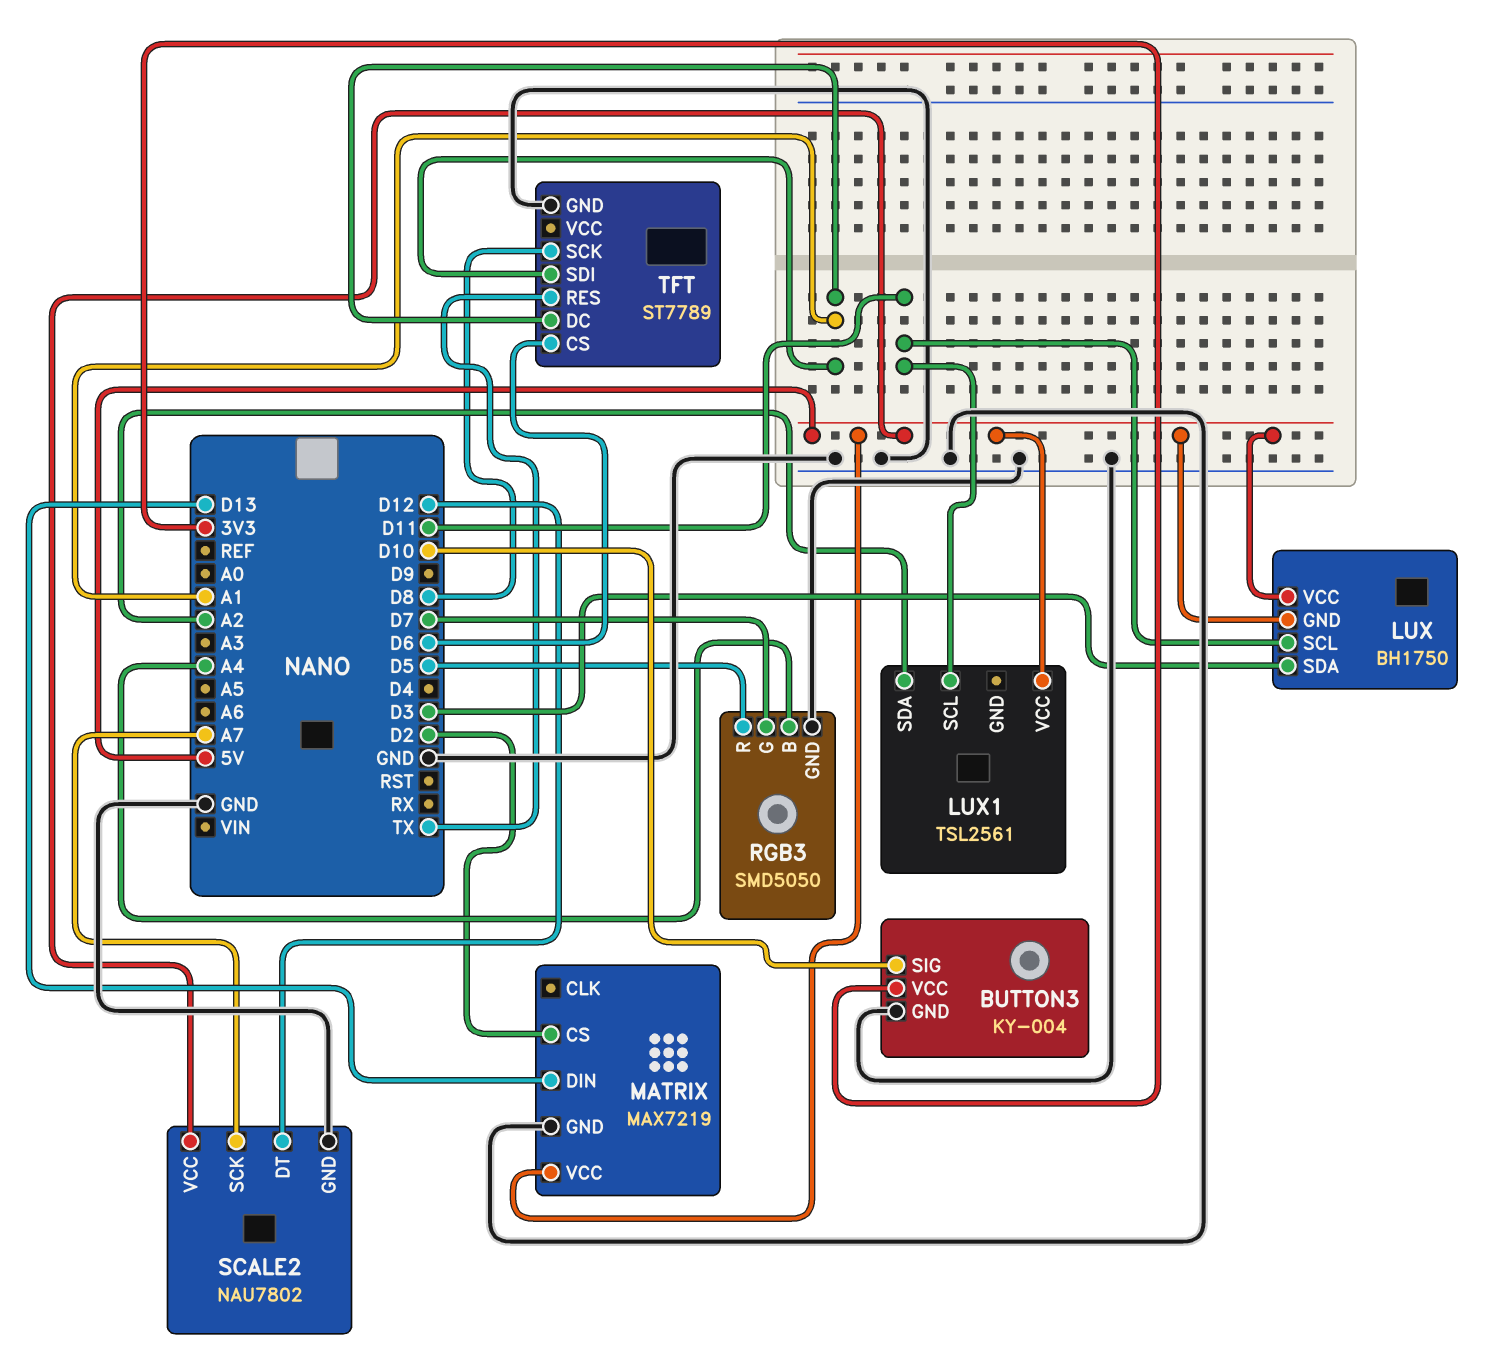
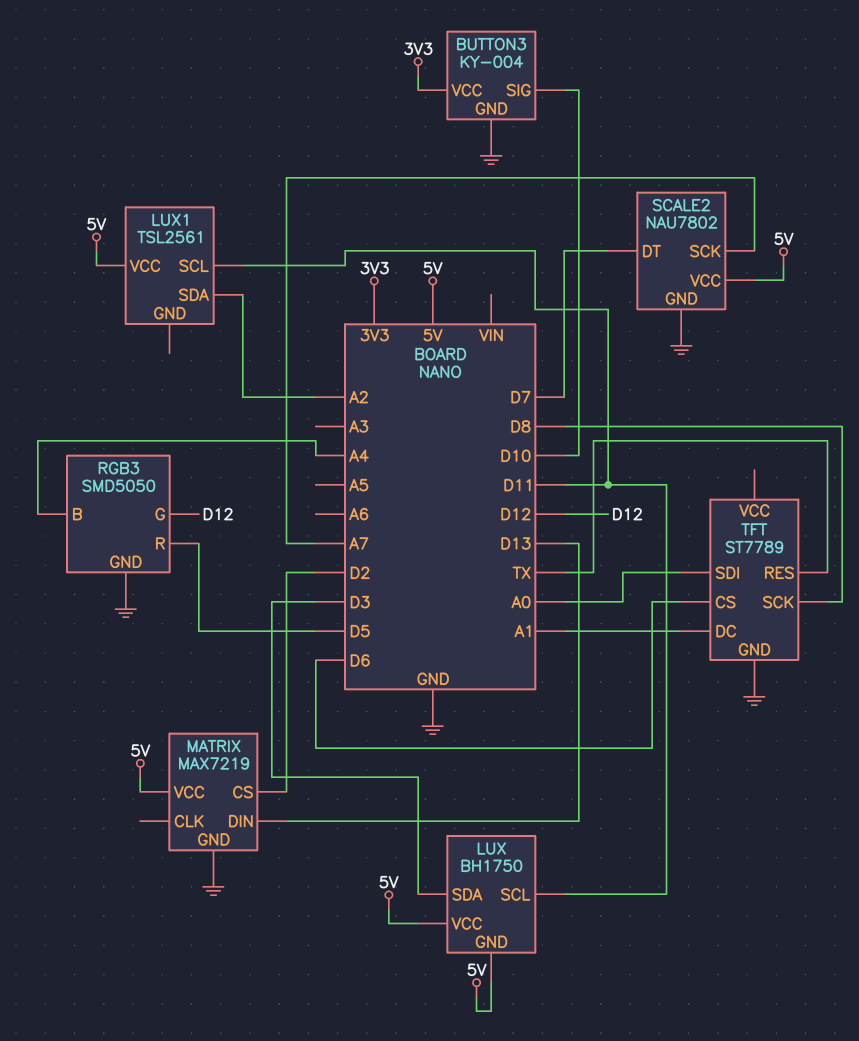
RGB3 pin G: D7 -> D12
SCALE2 pin DT: D12 -> D7
TFT pin SDI: A1 -> A0

